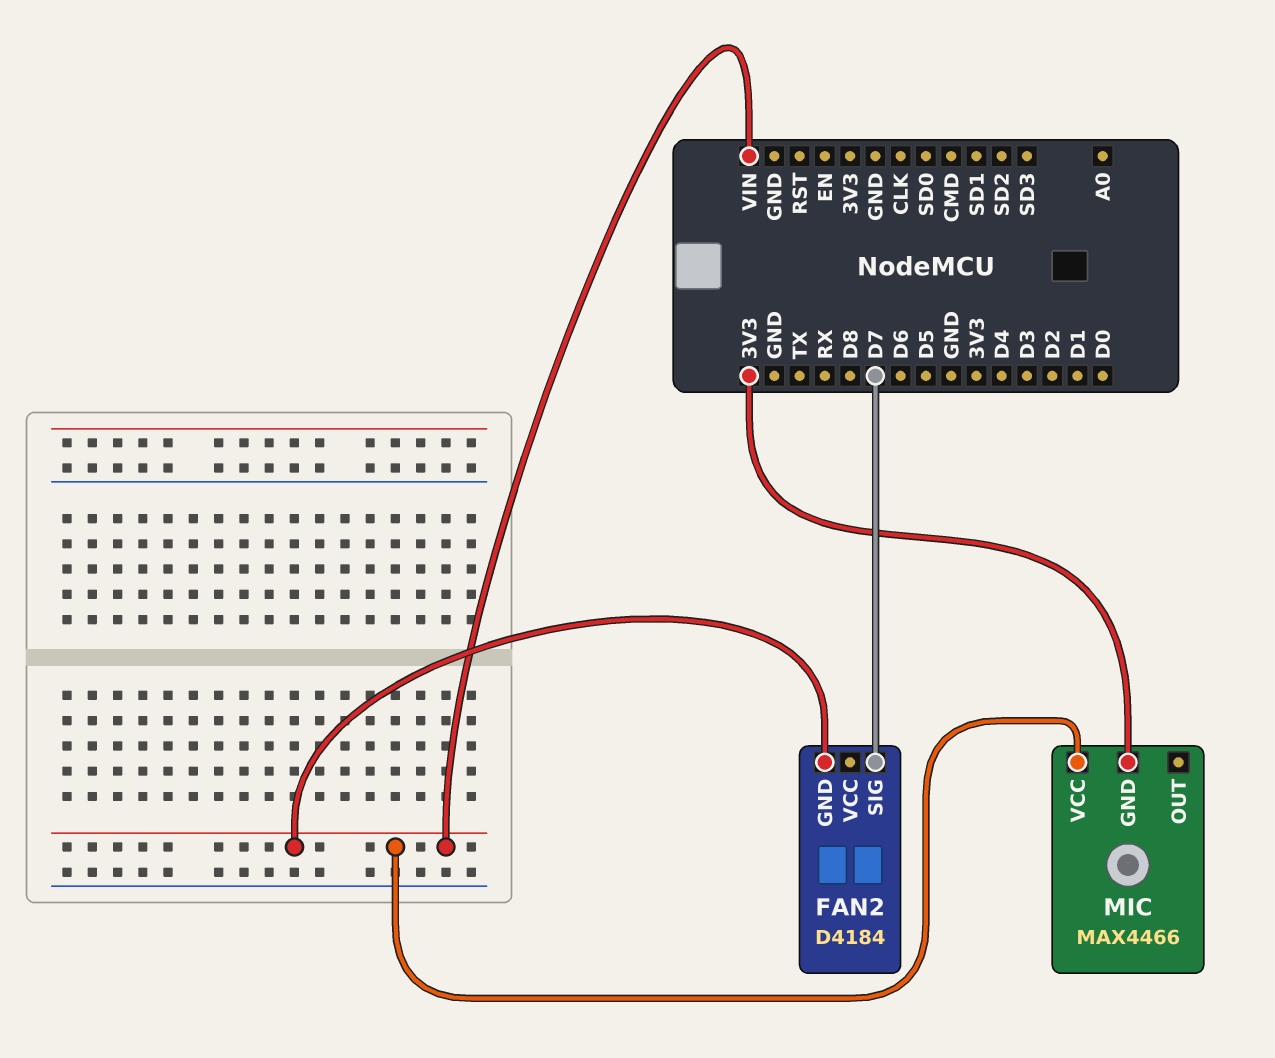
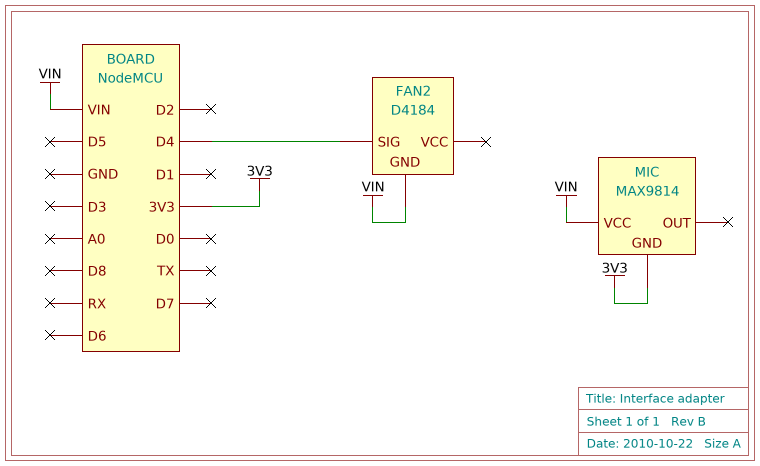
FAN2 pin SIG: D7 -> D4
MIC: MAX4466 -> MAX9814

